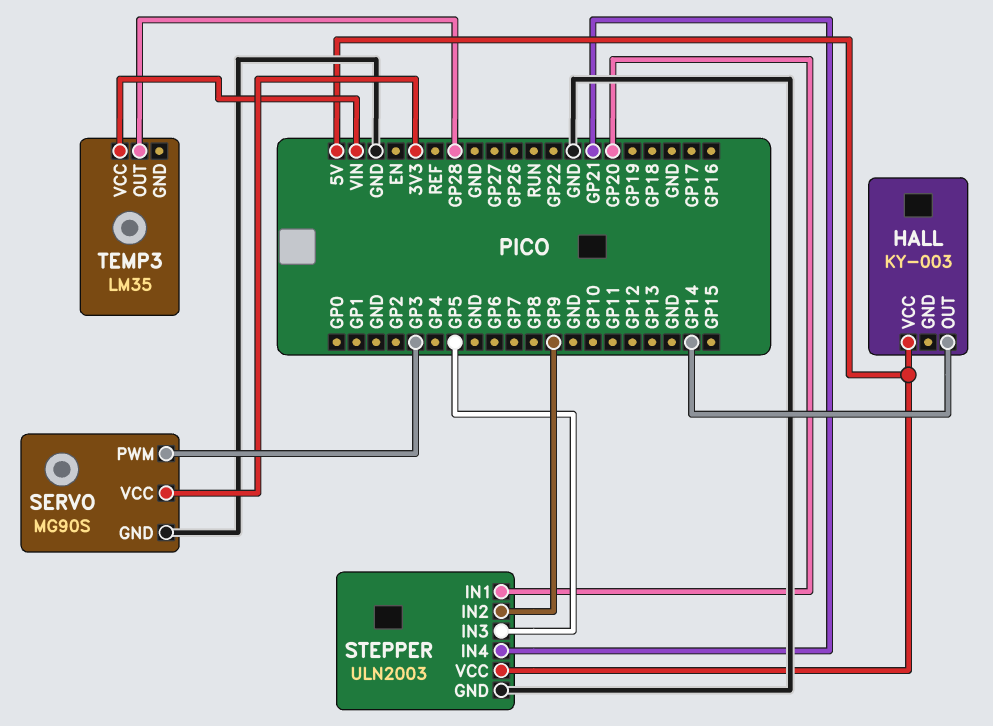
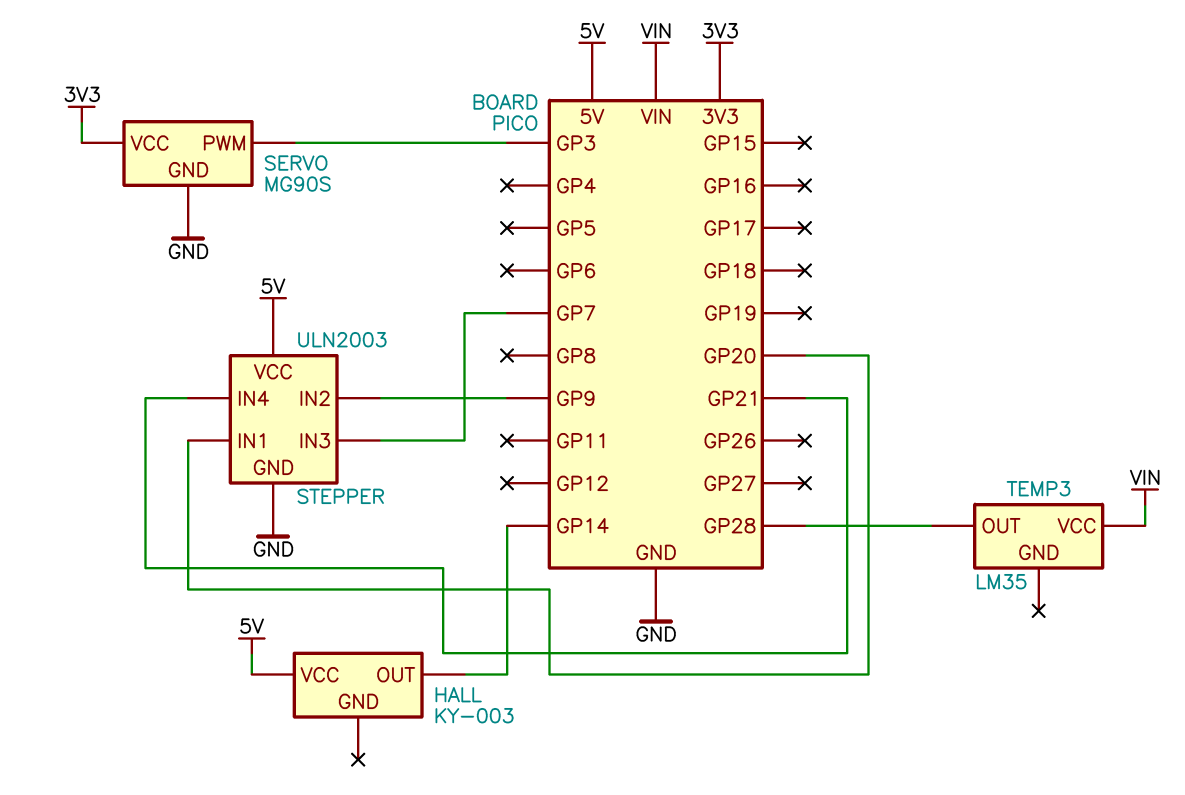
STEPPER pin IN3: GP5 -> GP7

